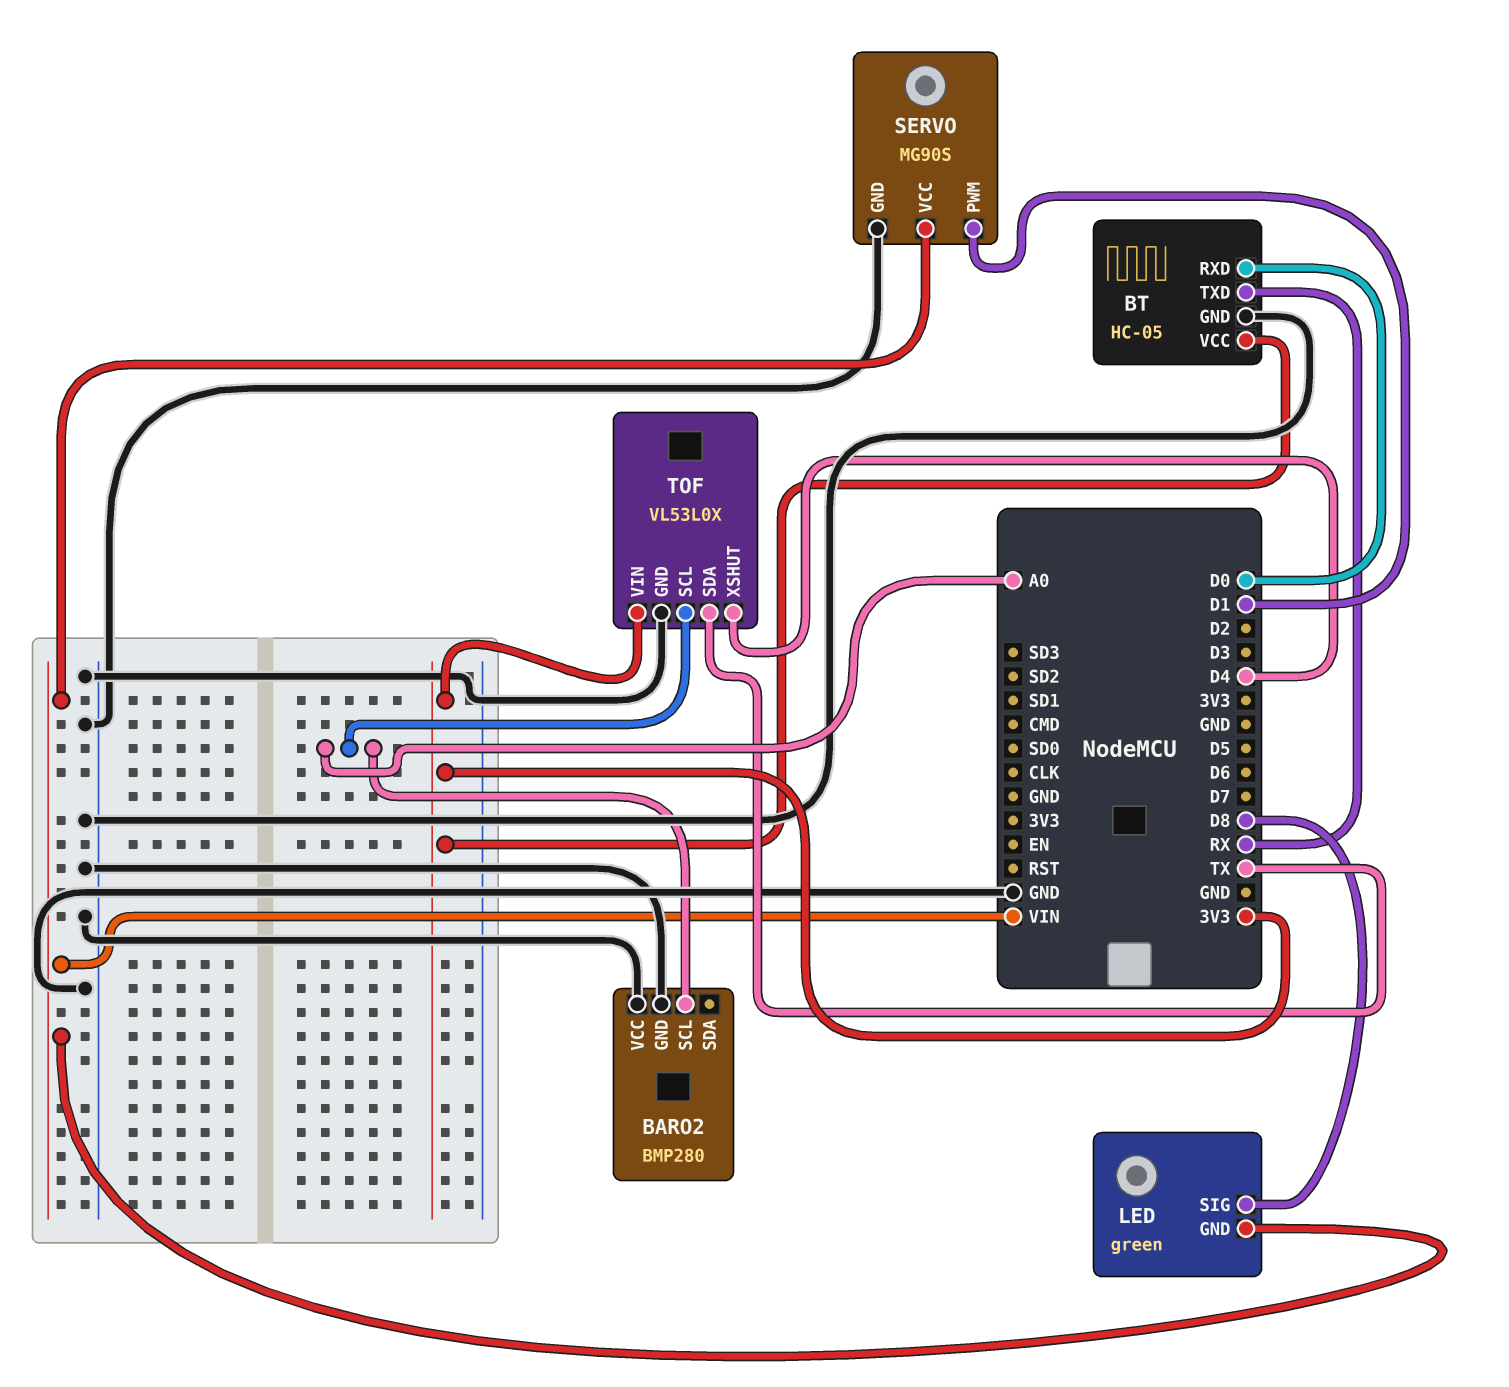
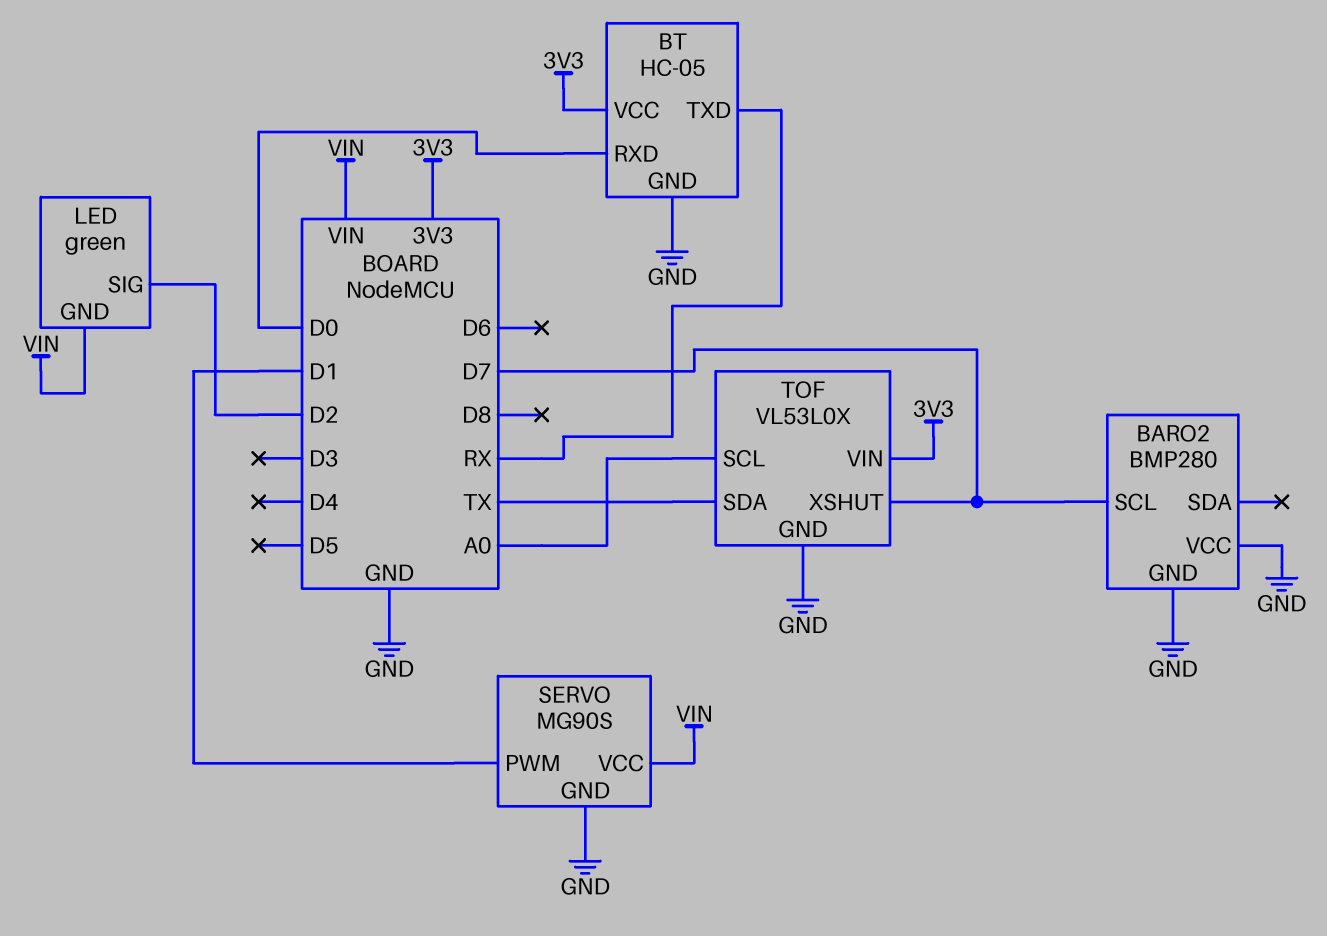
BARO2 pin SCL: A0 -> D7
LED pin SIG: D8 -> D2
TOF pin XSHUT: D4 -> D7

